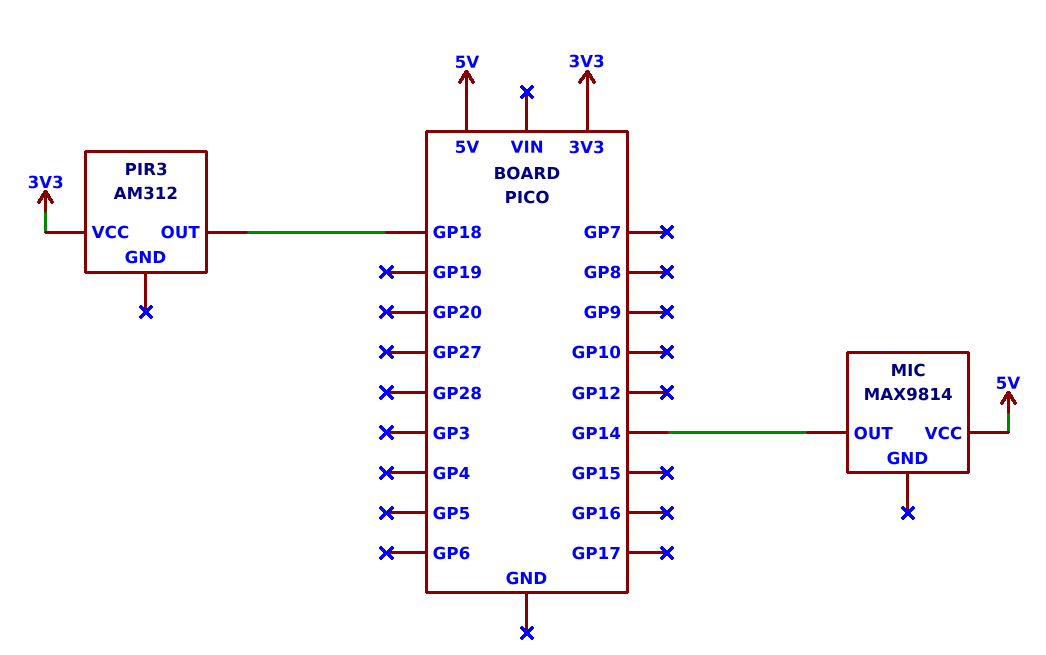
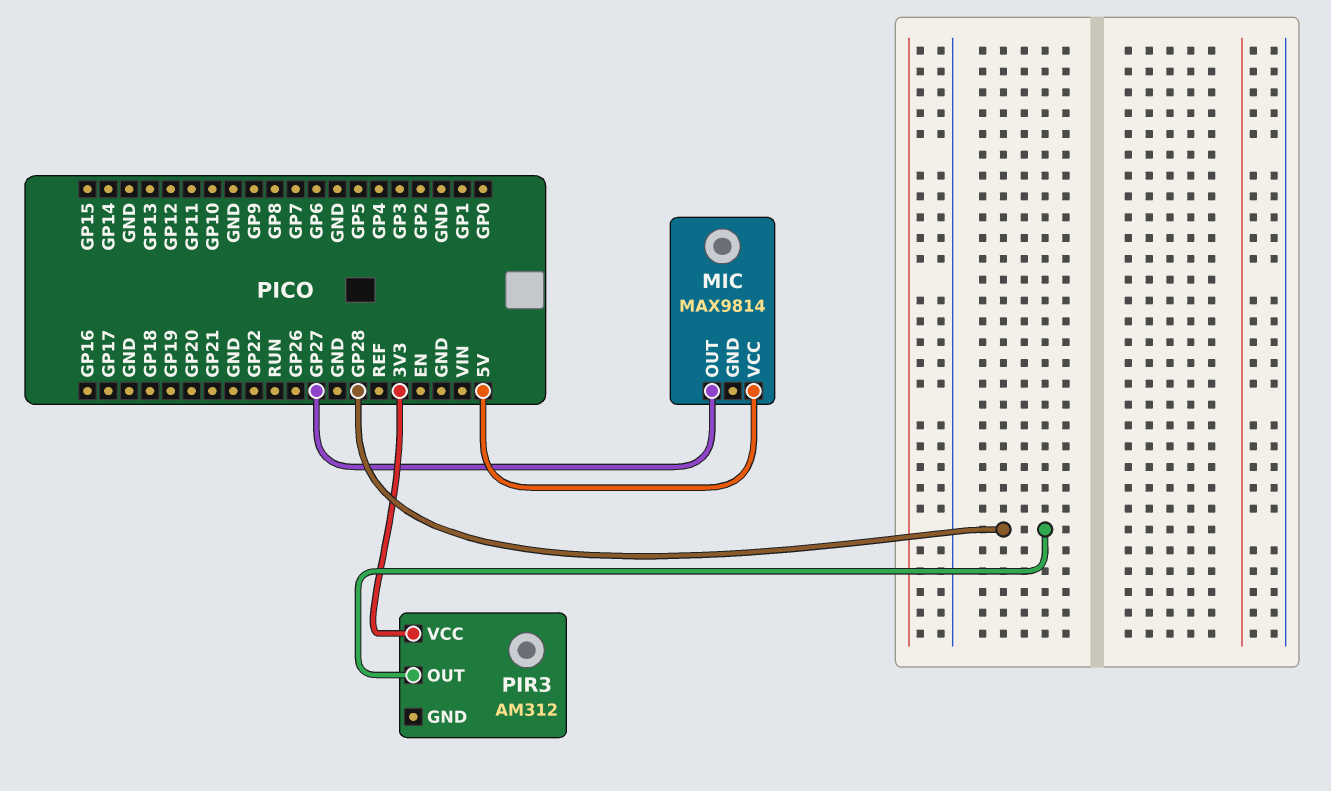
MIC pin OUT: GP14 -> GP27
PIR3 pin OUT: GP18 -> GP28

